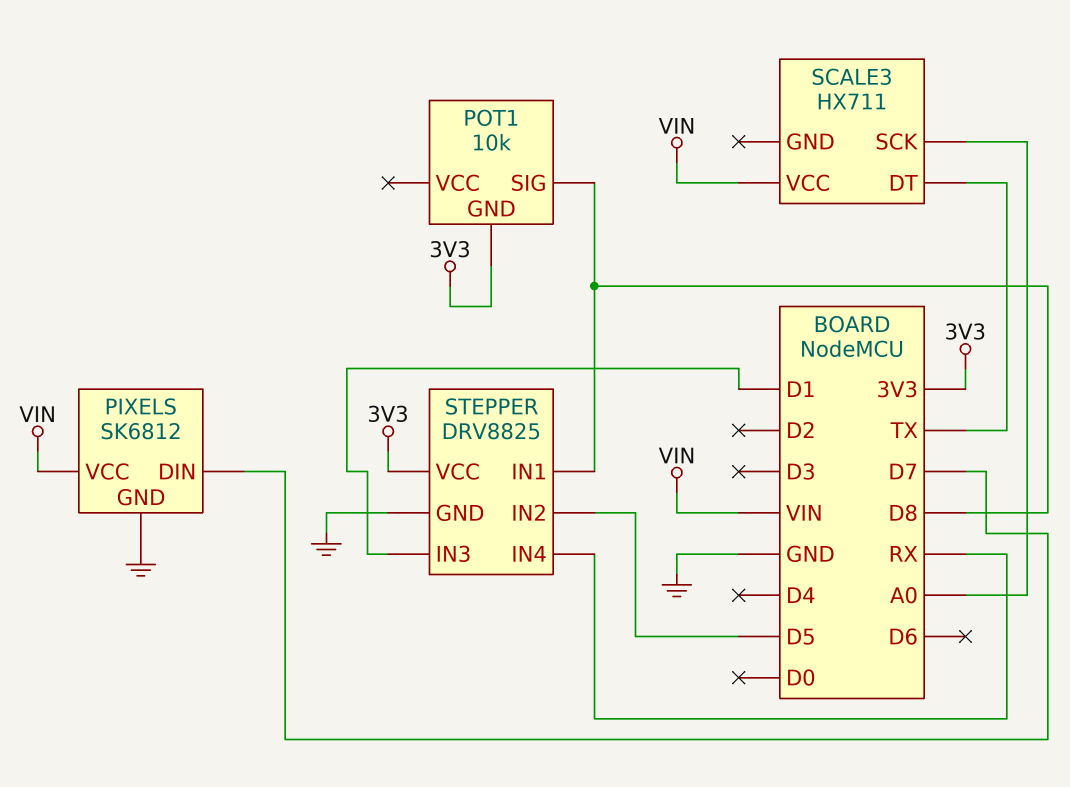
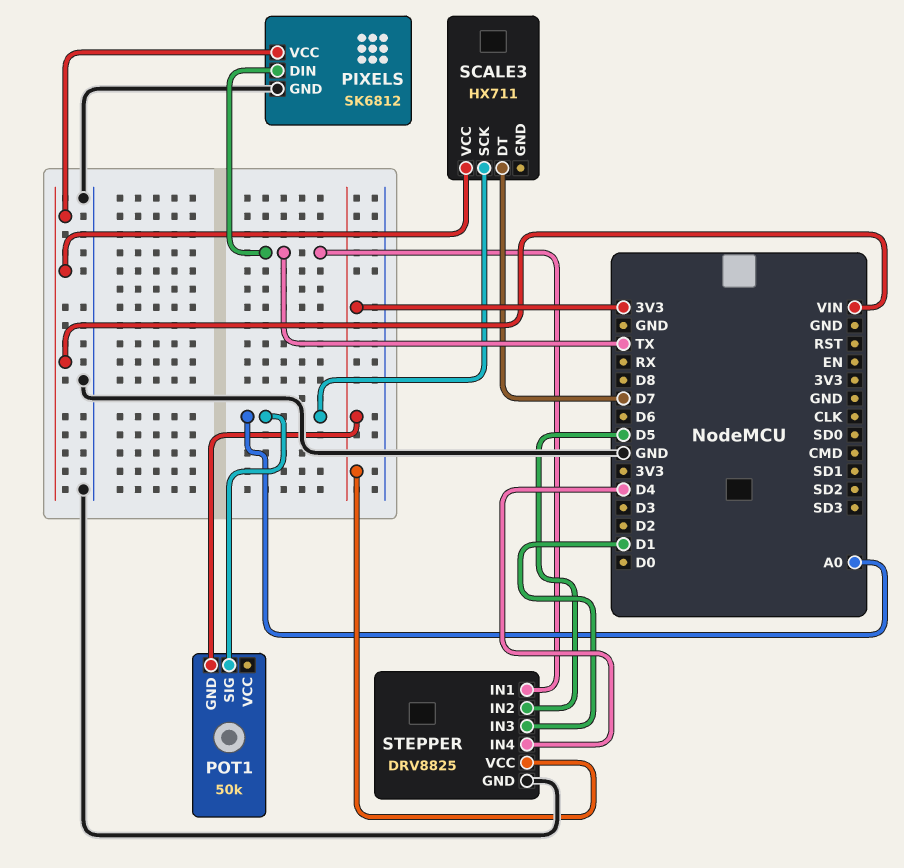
PIXELS pin DIN: D7 -> TX
POT1: 10k -> 50k
POT1 pin SIG: D8 -> A0
SCALE3 pin DT: TX -> D7
STEPPER pin IN1: D8 -> TX
STEPPER pin IN4: RX -> D4

